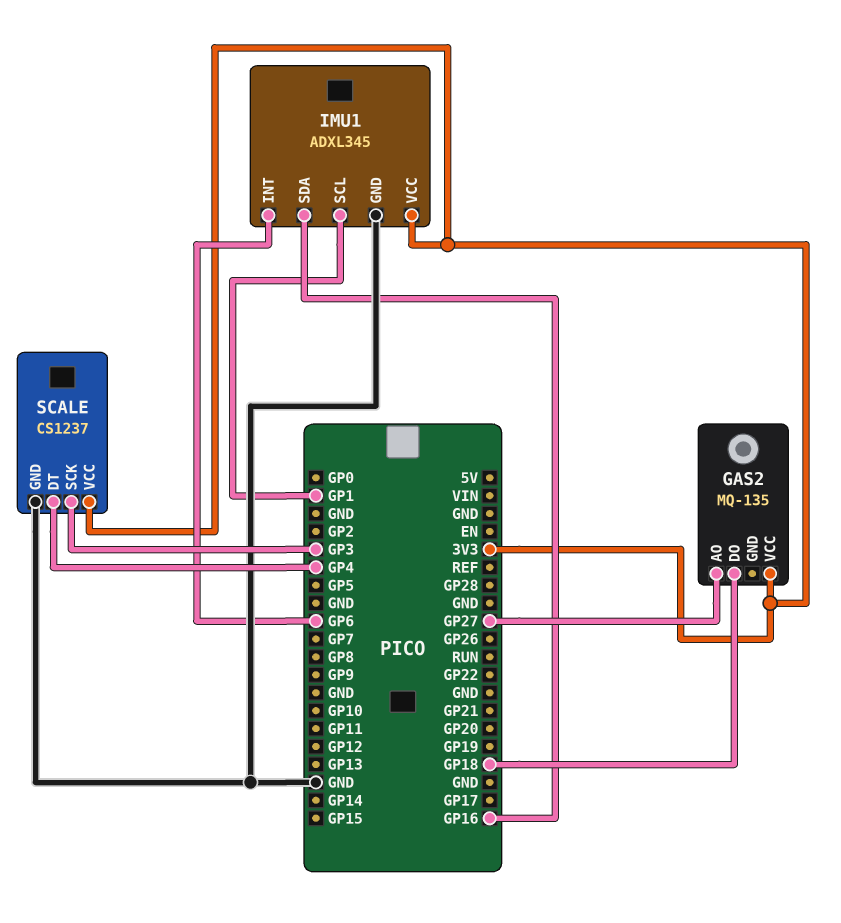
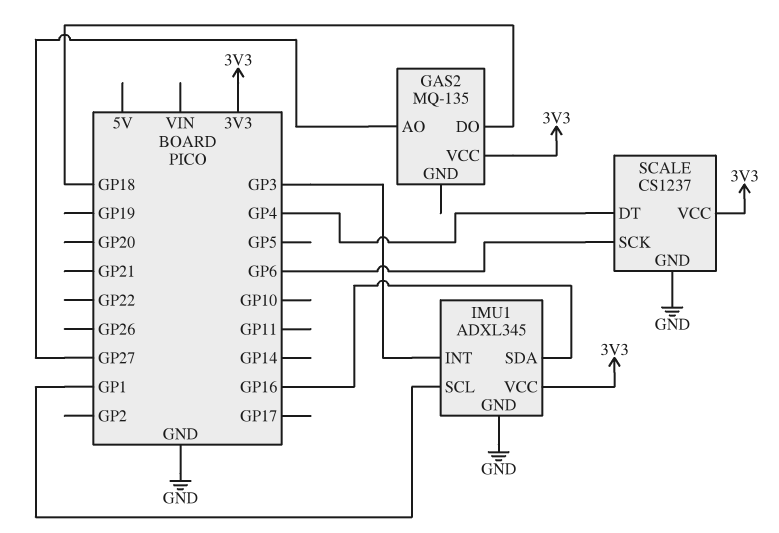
IMU1 pin INT: GP6 -> GP3
SCALE pin SCK: GP3 -> GP6

